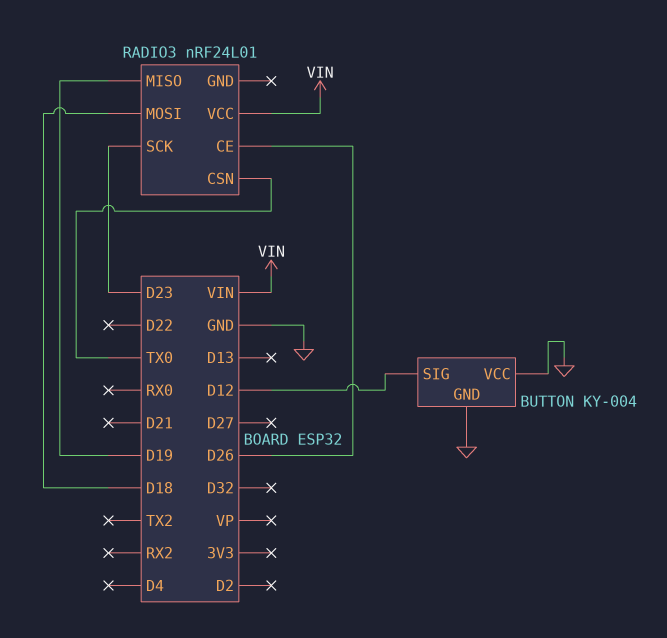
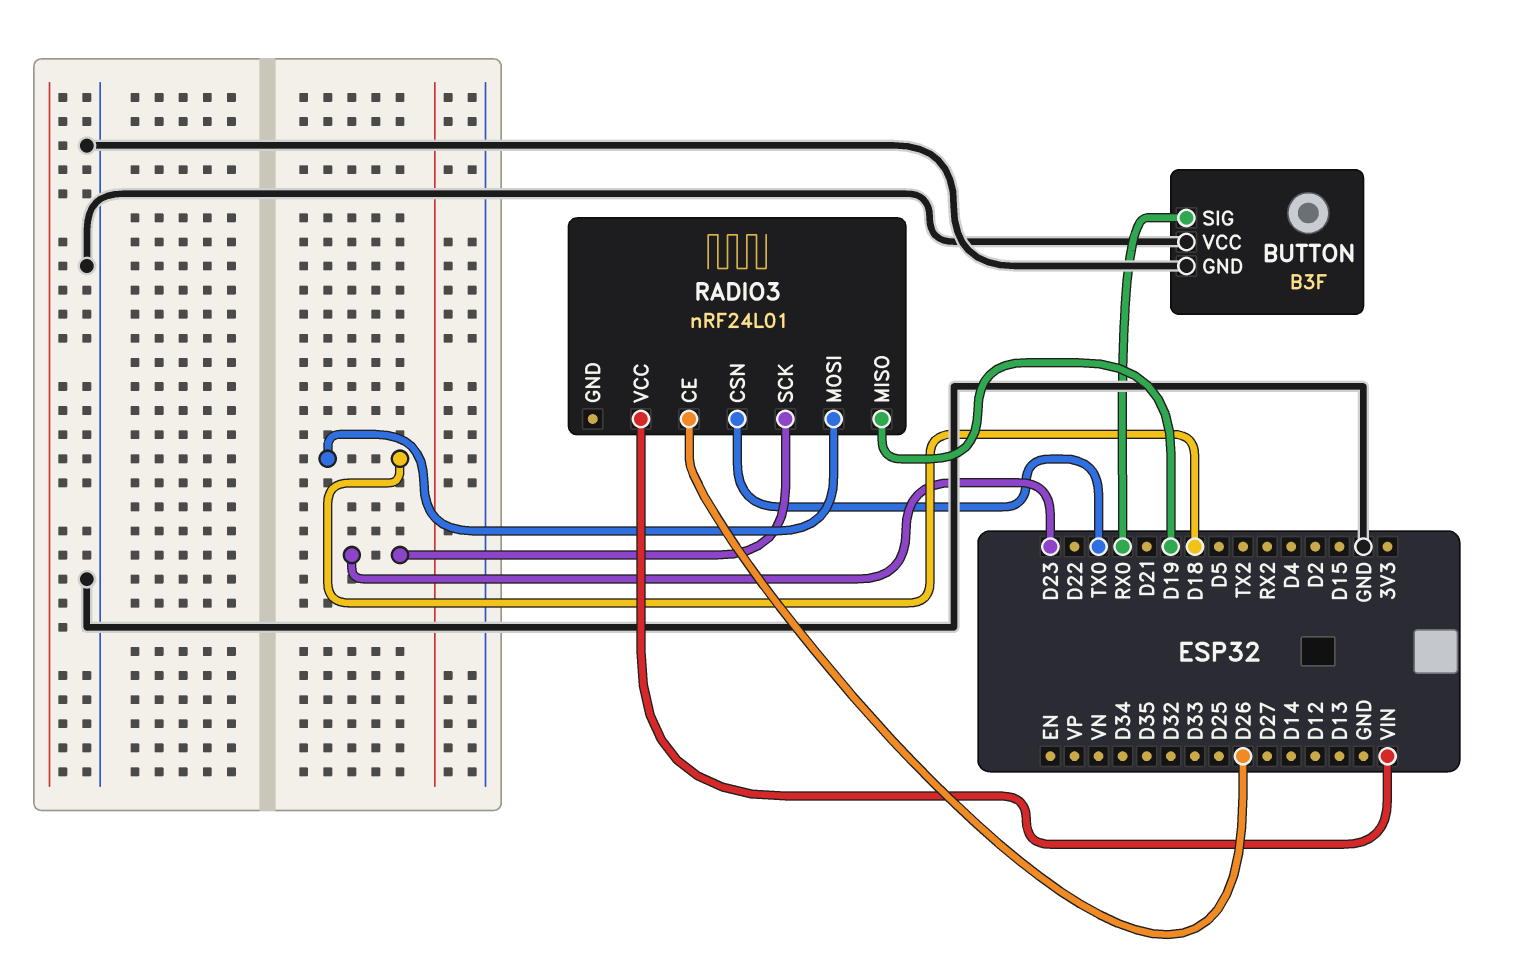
BUTTON: KY-004 -> B3F
BUTTON pin SIG: D12 -> RX0

